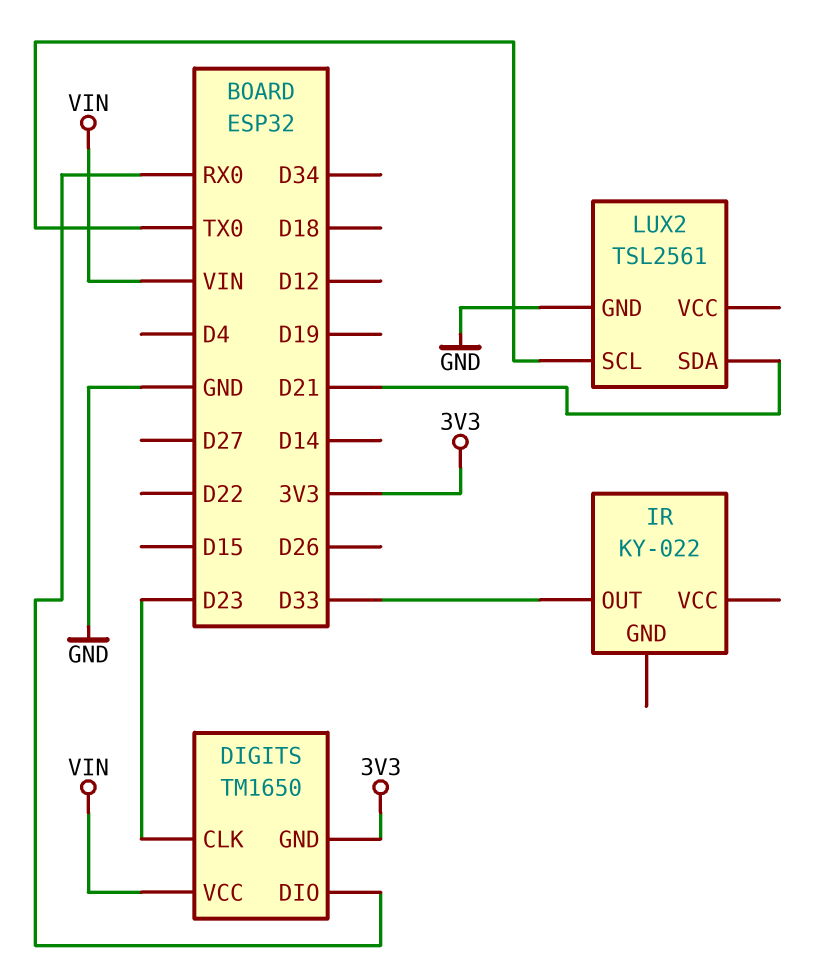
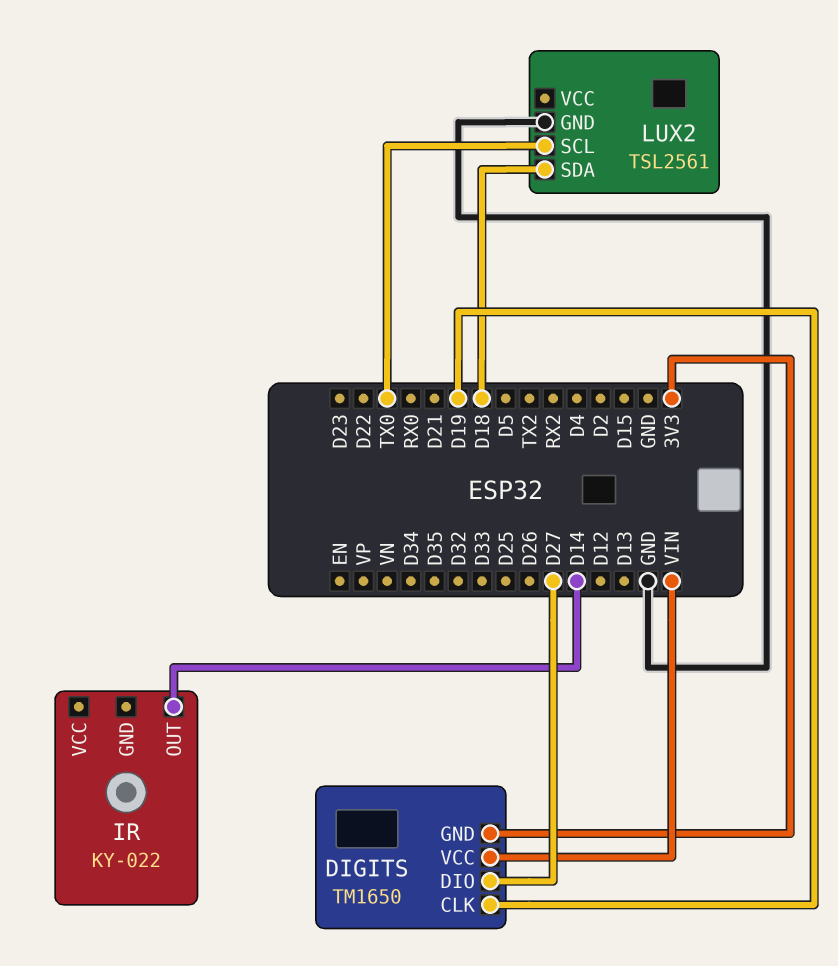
DIGITS pin CLK: D23 -> D19
DIGITS pin DIO: RX0 -> D27
IR pin OUT: D33 -> D14
LUX2 pin SDA: D21 -> D18

